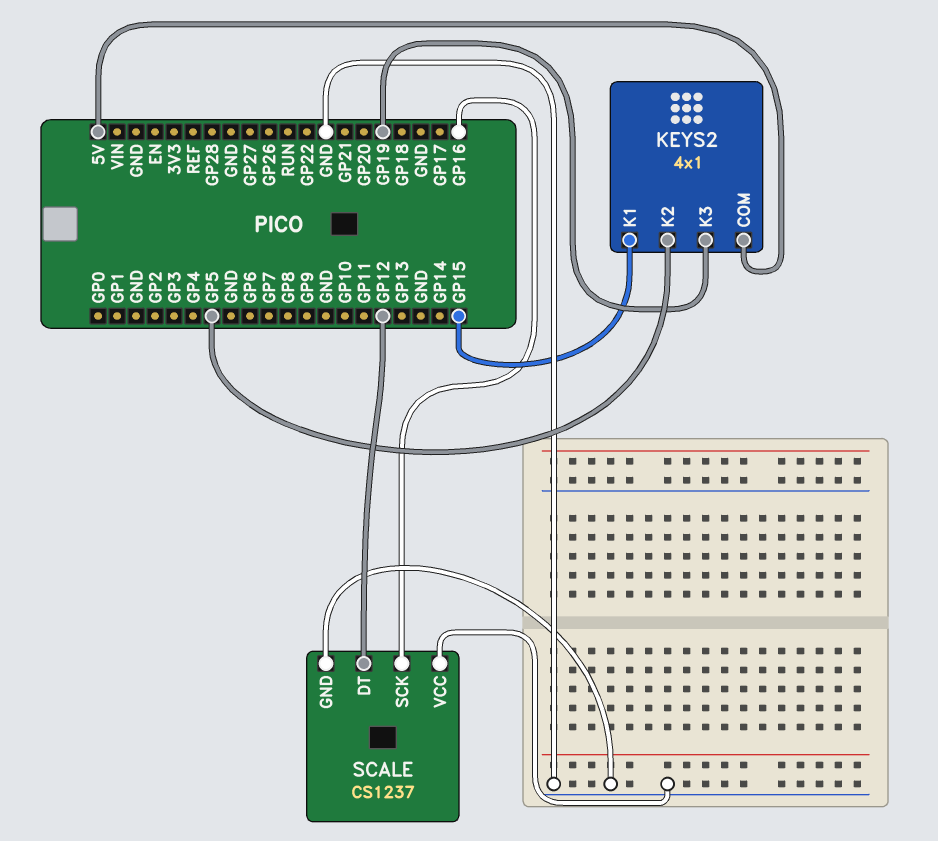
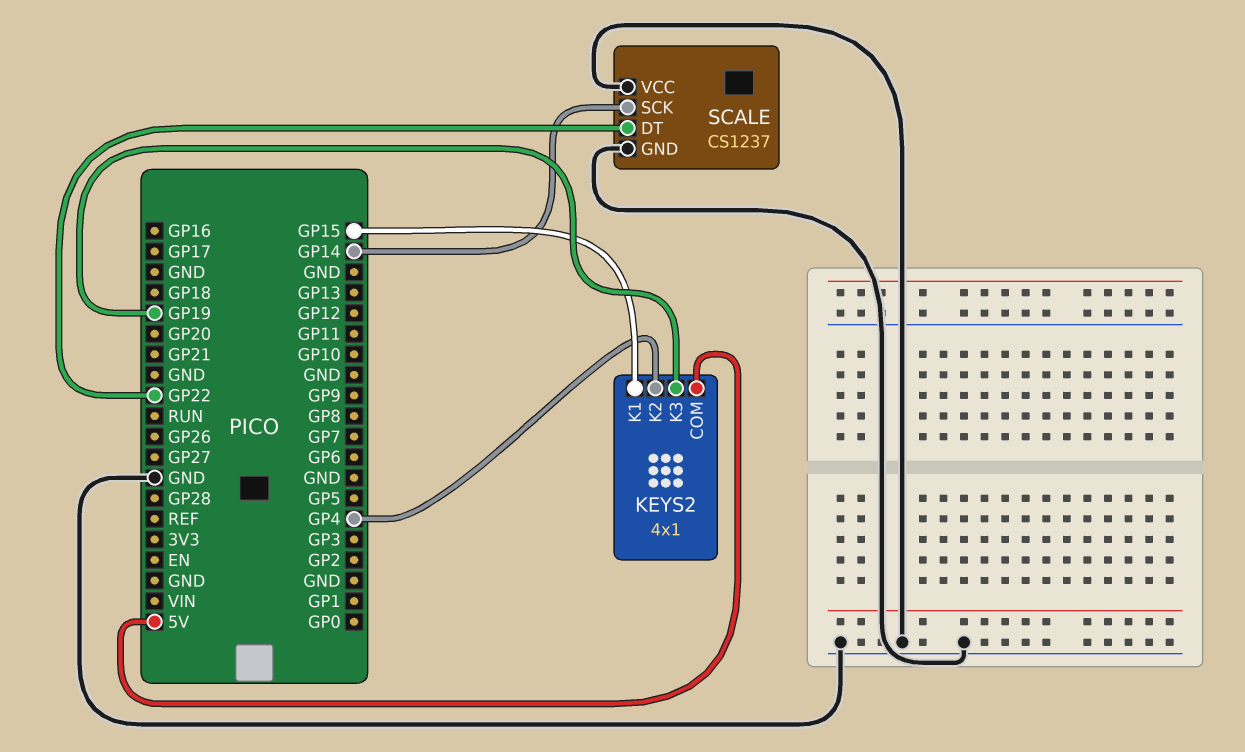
KEYS2 pin K2: GP5 -> GP4
SCALE pin DT: GP12 -> GP22
SCALE pin SCK: GP16 -> GP14

